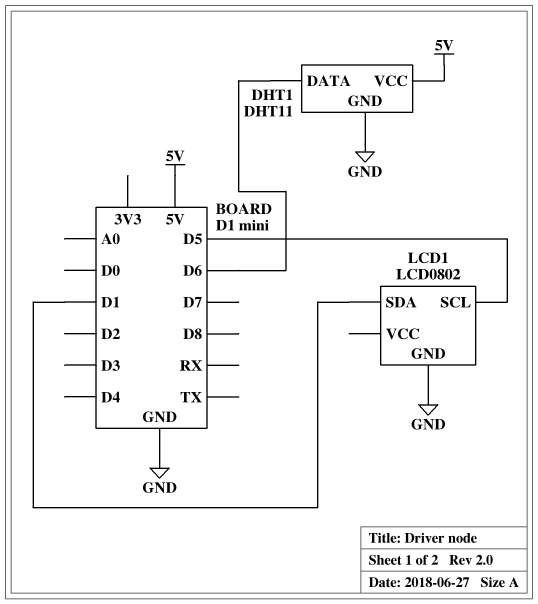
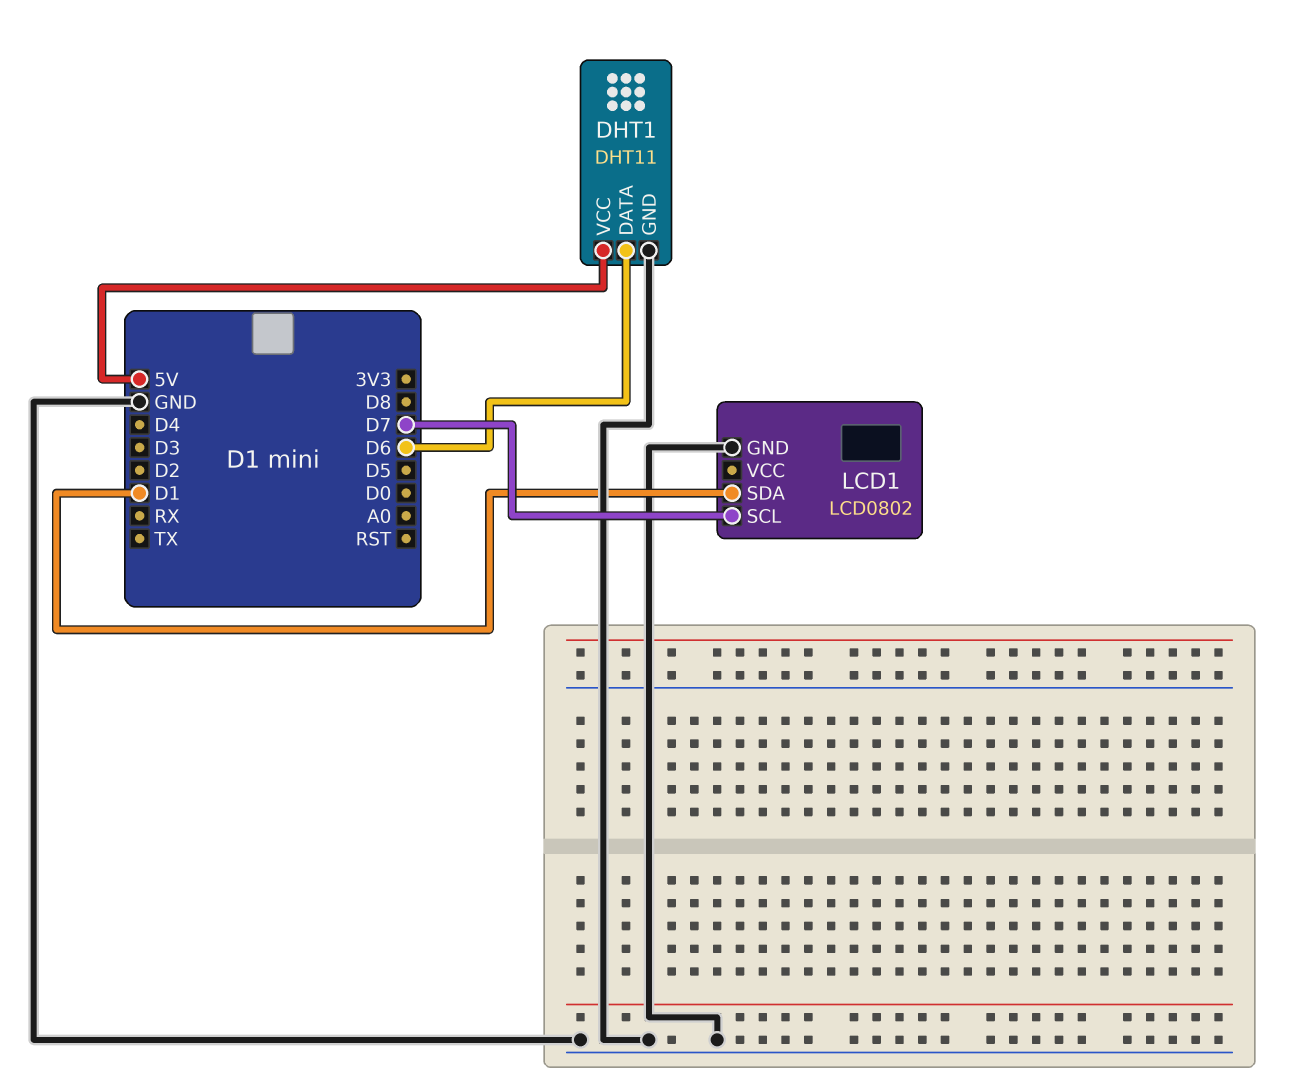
LCD1 pin SCL: D5 -> D7

